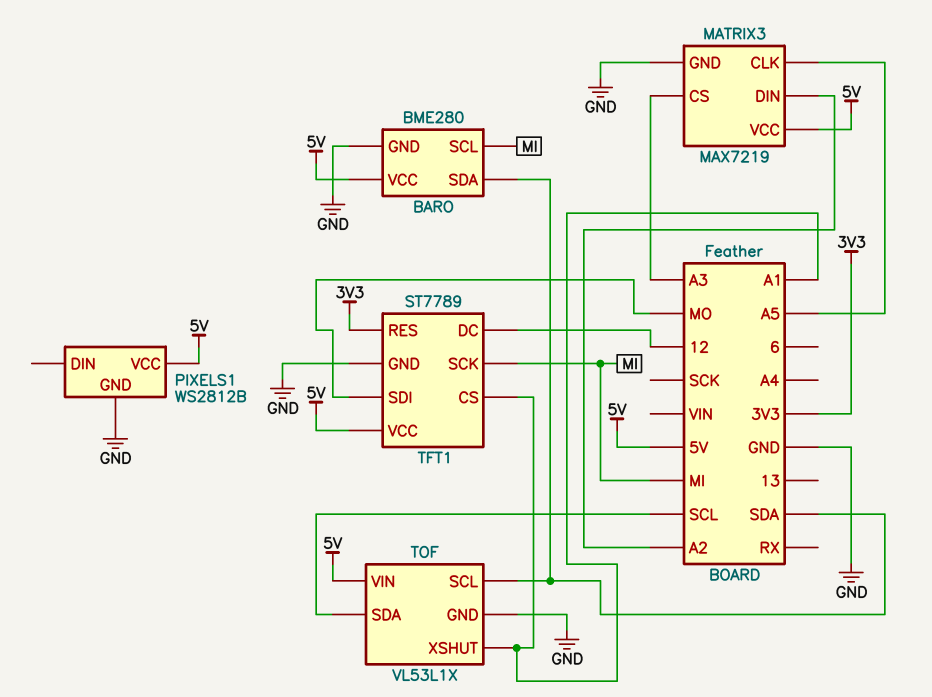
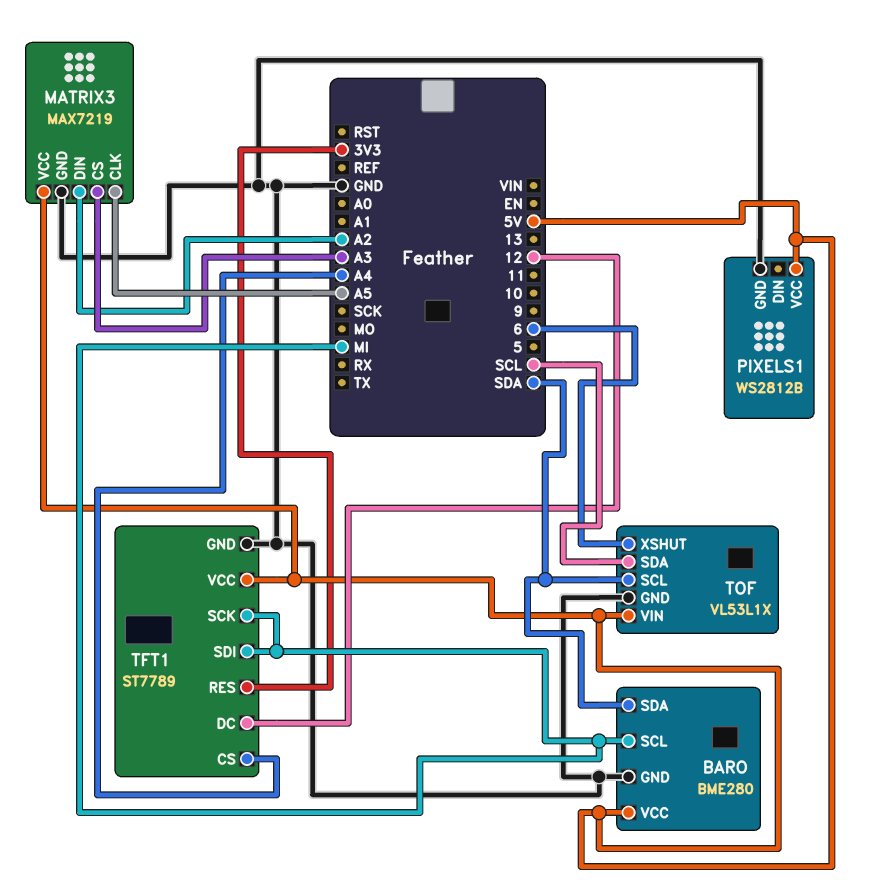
TFT1 pin CS: A1 -> A4
TFT1 pin SDI: MO -> MI
TOF pin XSHUT: A1 -> 6

